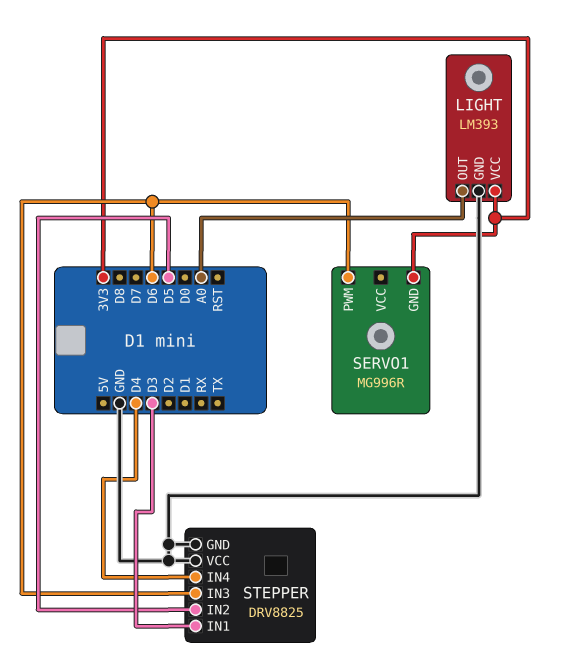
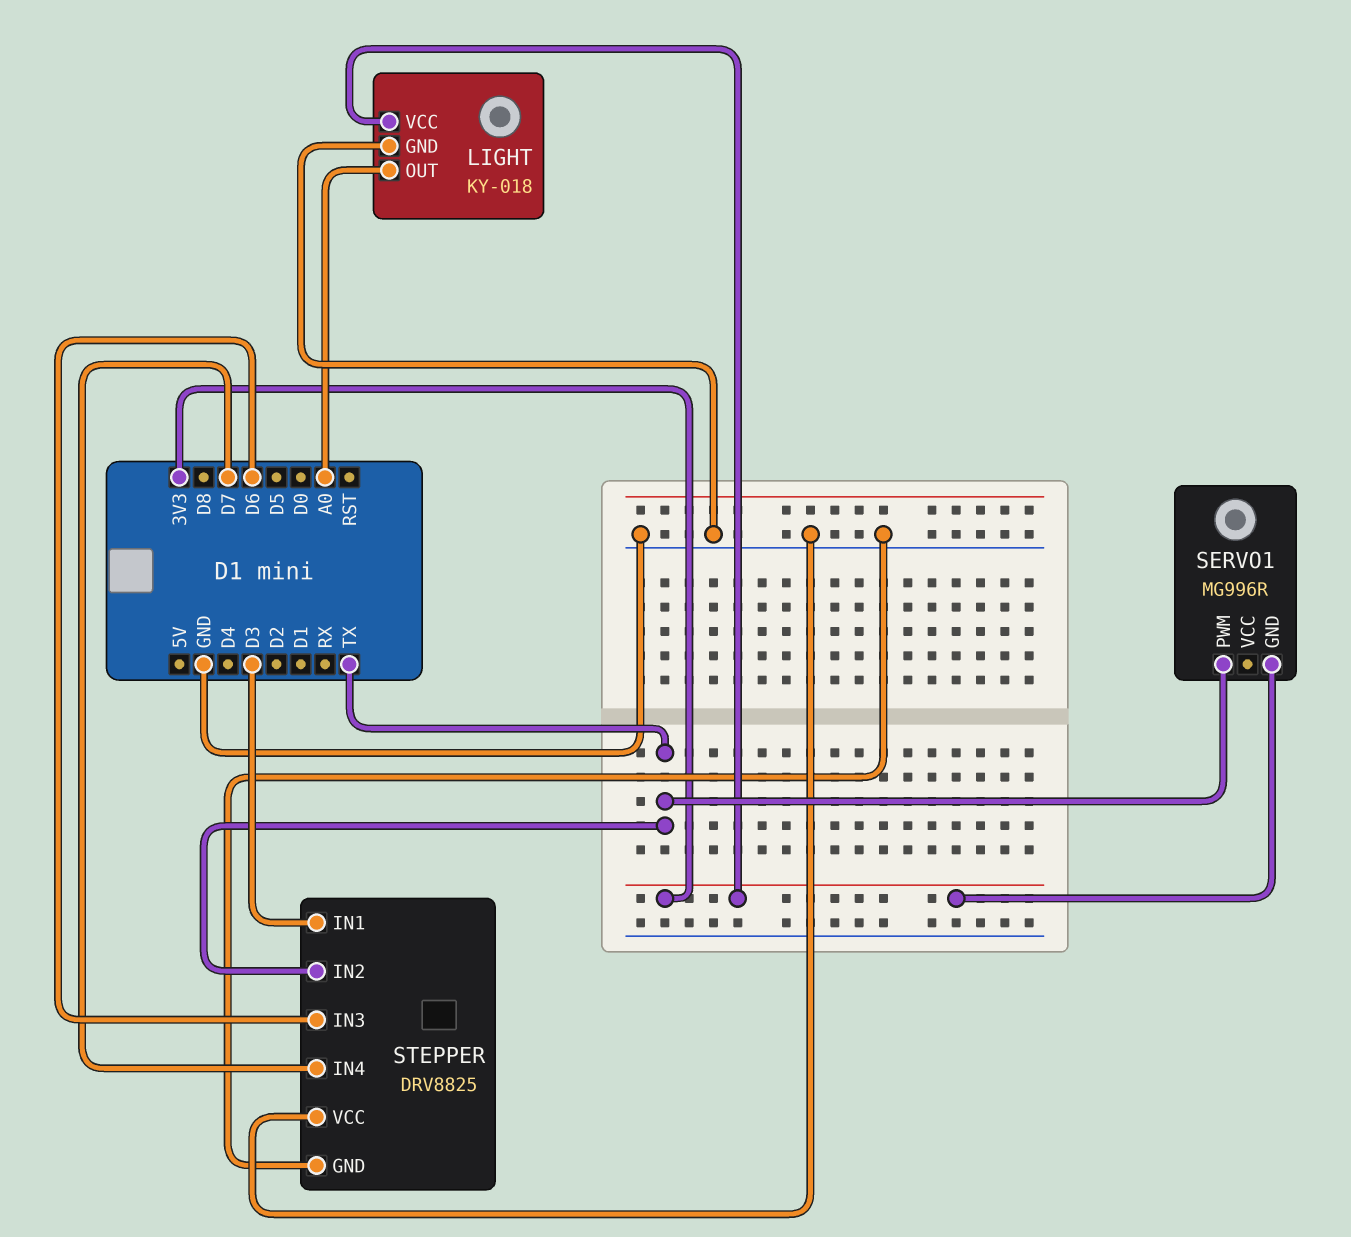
LIGHT: LM393 -> KY-018
SERVO1 pin PWM: D6 -> TX
STEPPER pin IN2: D5 -> TX
STEPPER pin IN4: D4 -> D7

